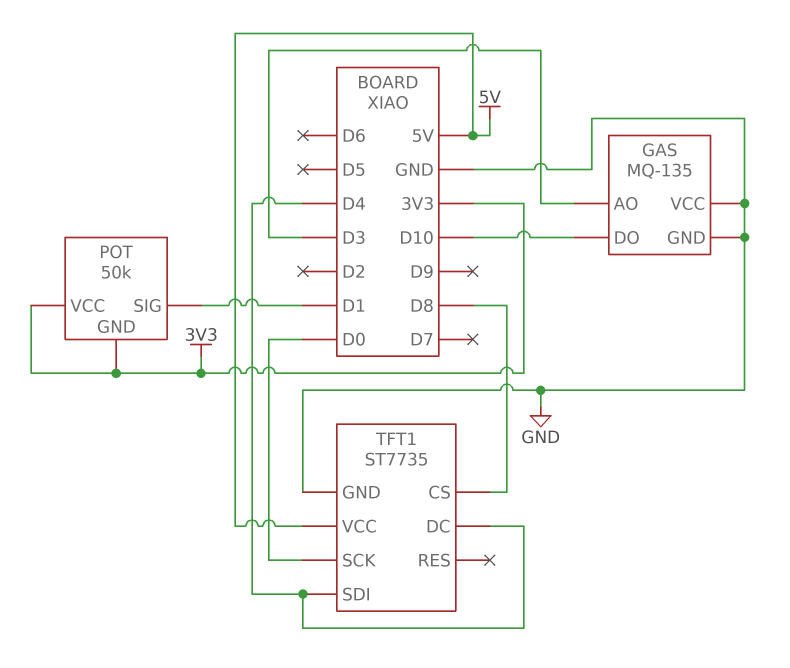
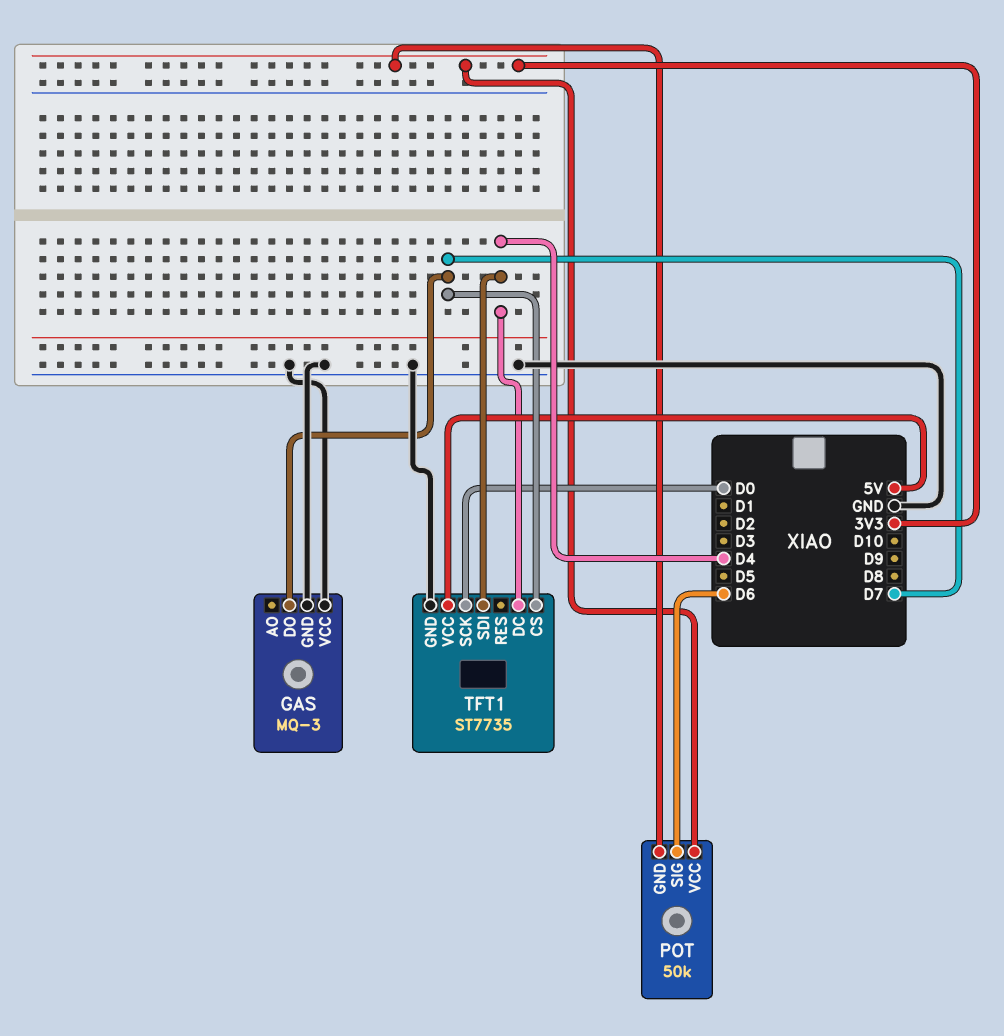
GAS: MQ-135 -> MQ-3
GAS pin AO: D3 -> none
GAS pin DO: D10 -> D7
POT pin SIG: D1 -> D6
TFT1 pin CS: D8 -> D7

